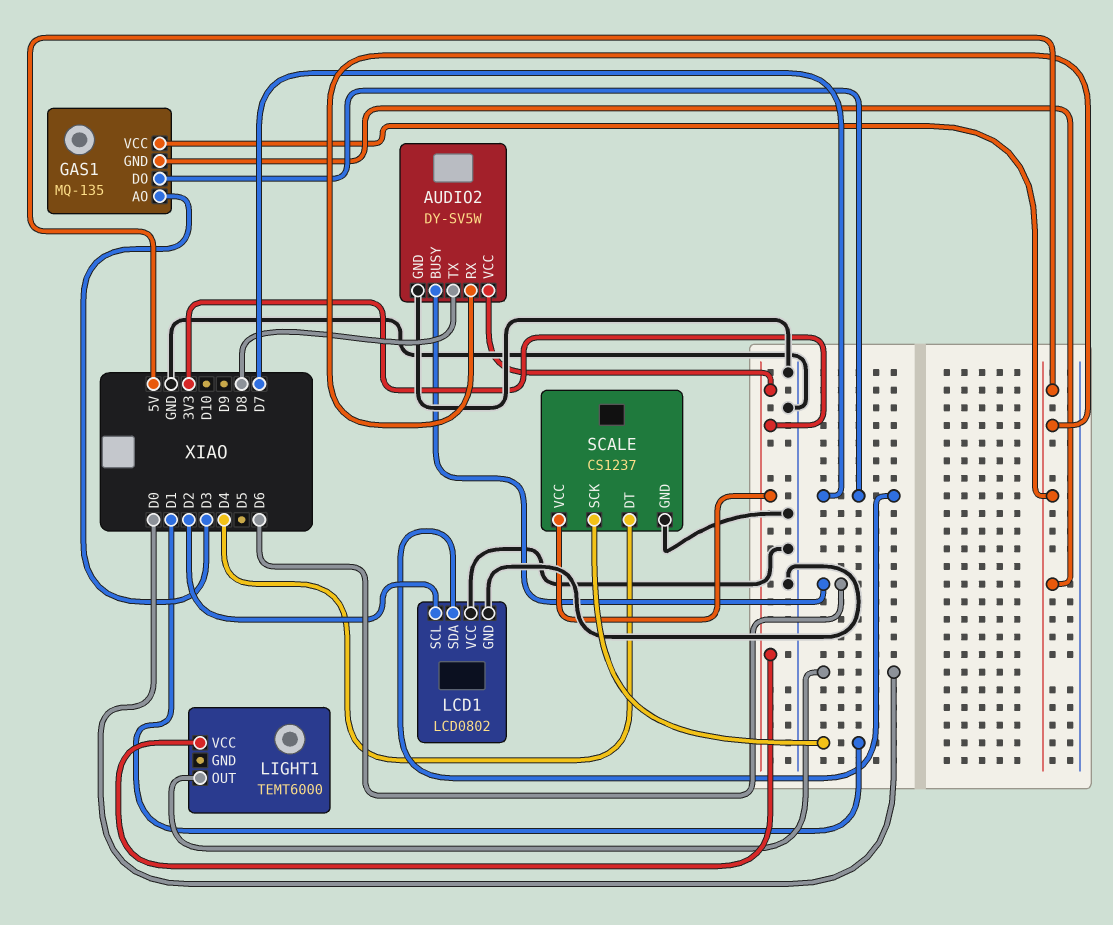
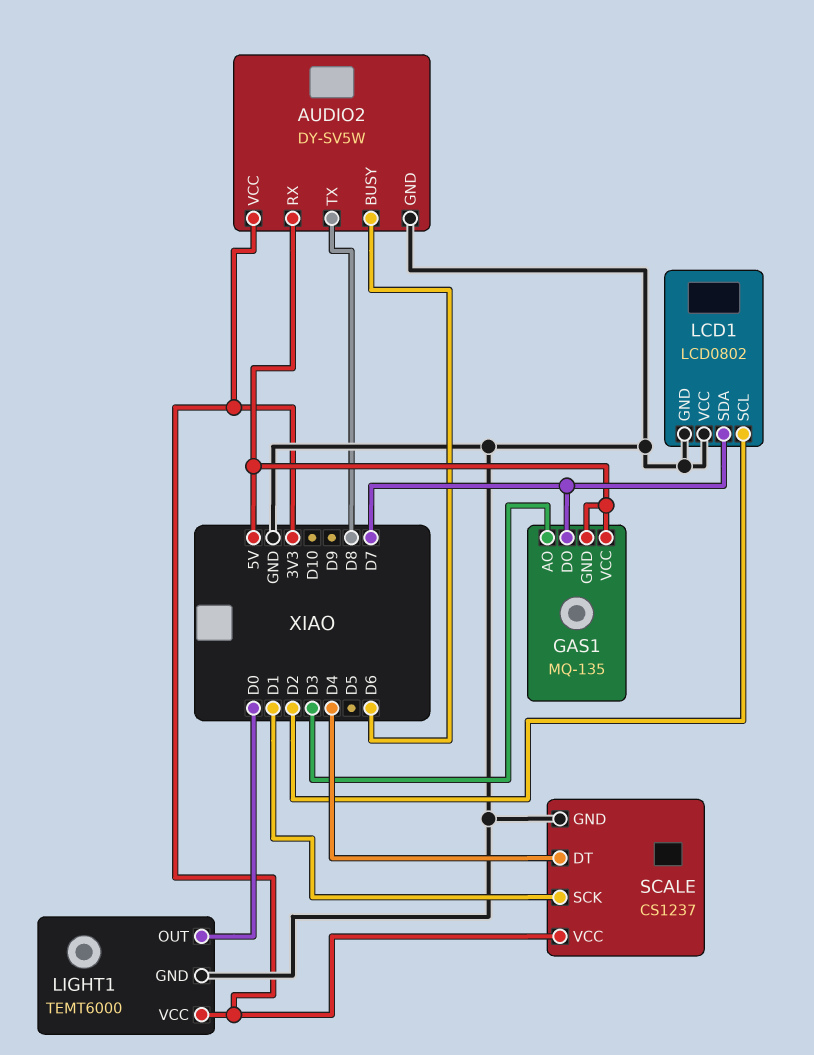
LIGHT1 pin GND: none -> GND

